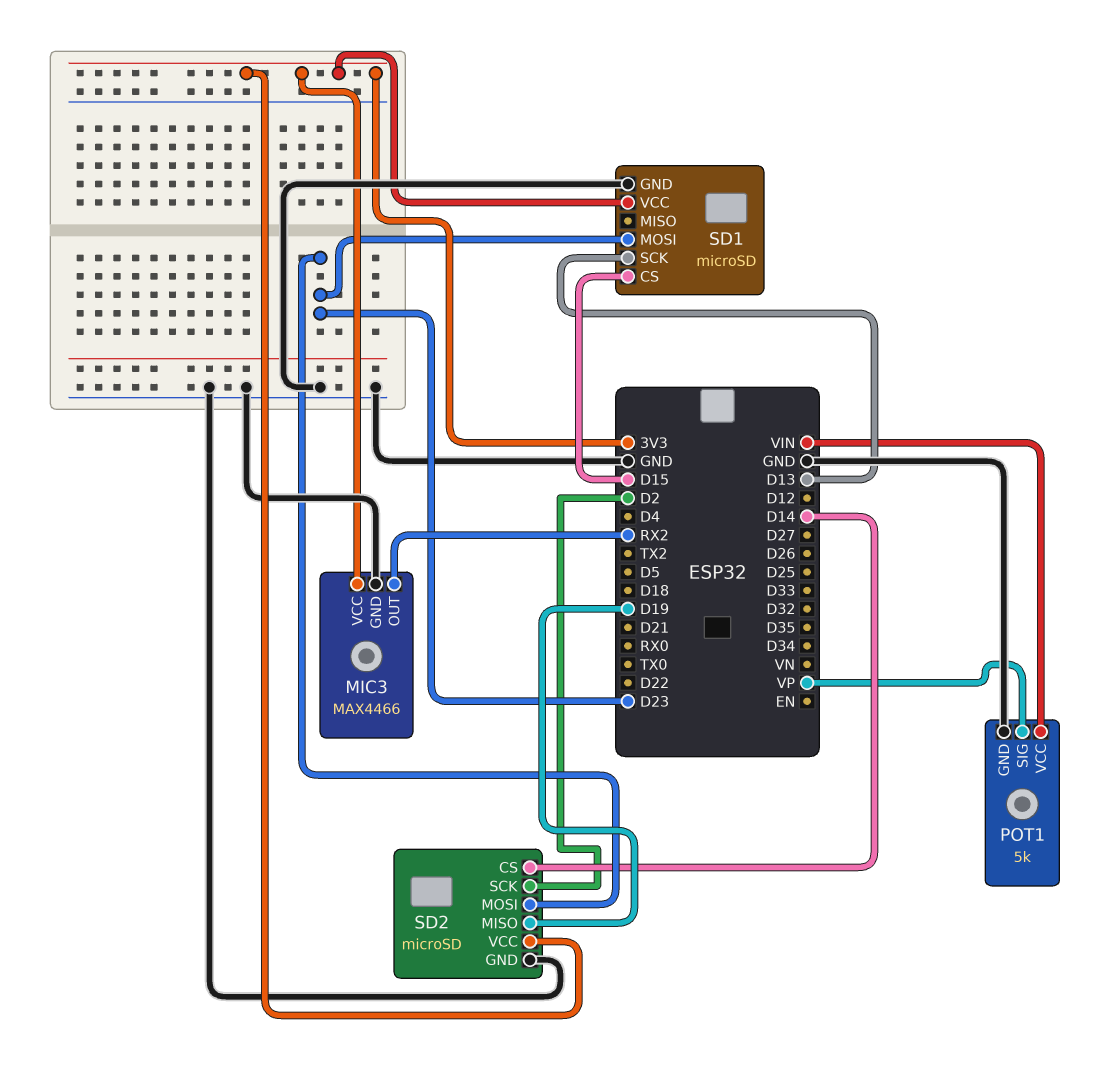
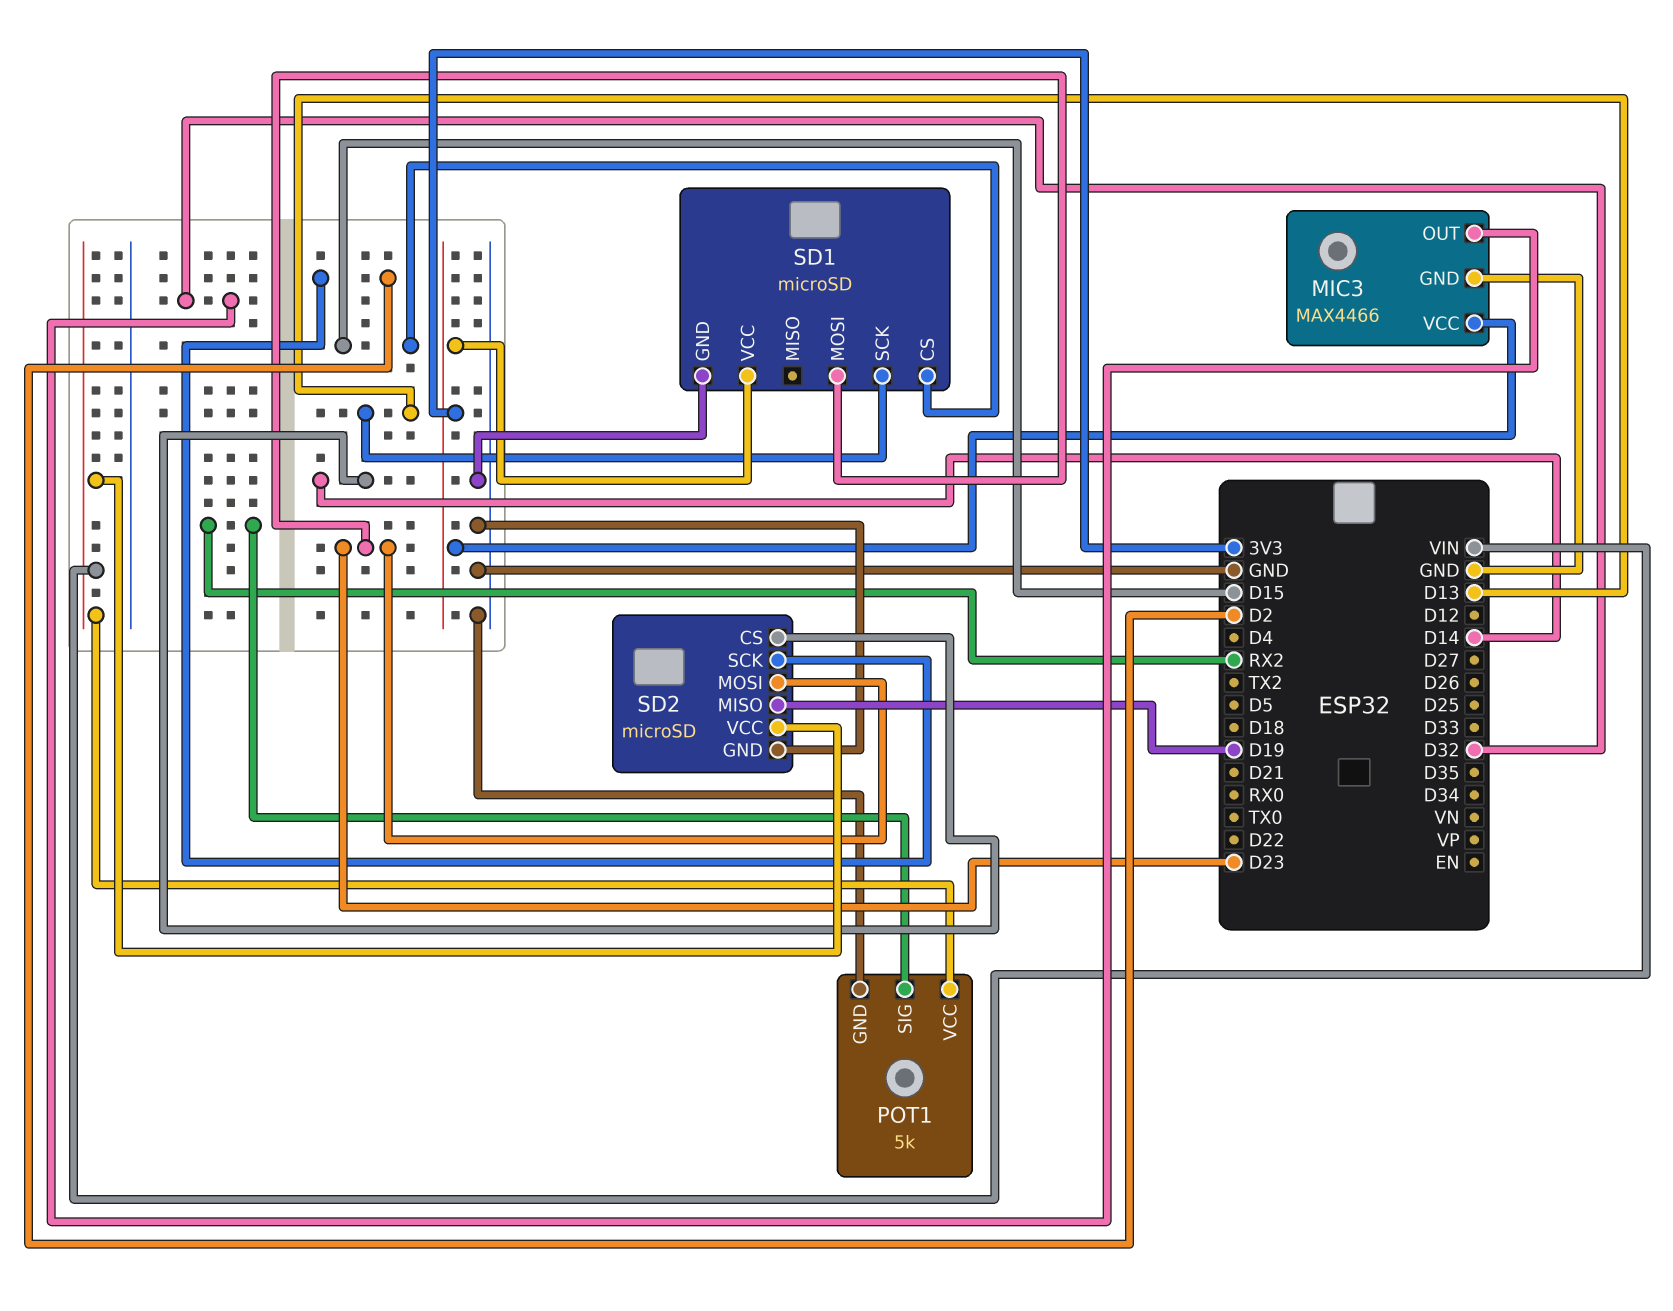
MIC3 pin OUT: RX2 -> D32
POT1 pin SIG: VP -> RX2
SD2 pin VCC: 3V3 -> VIN

